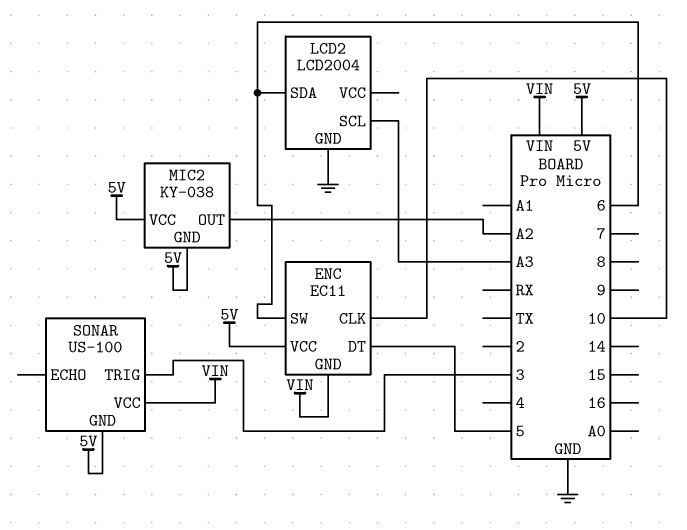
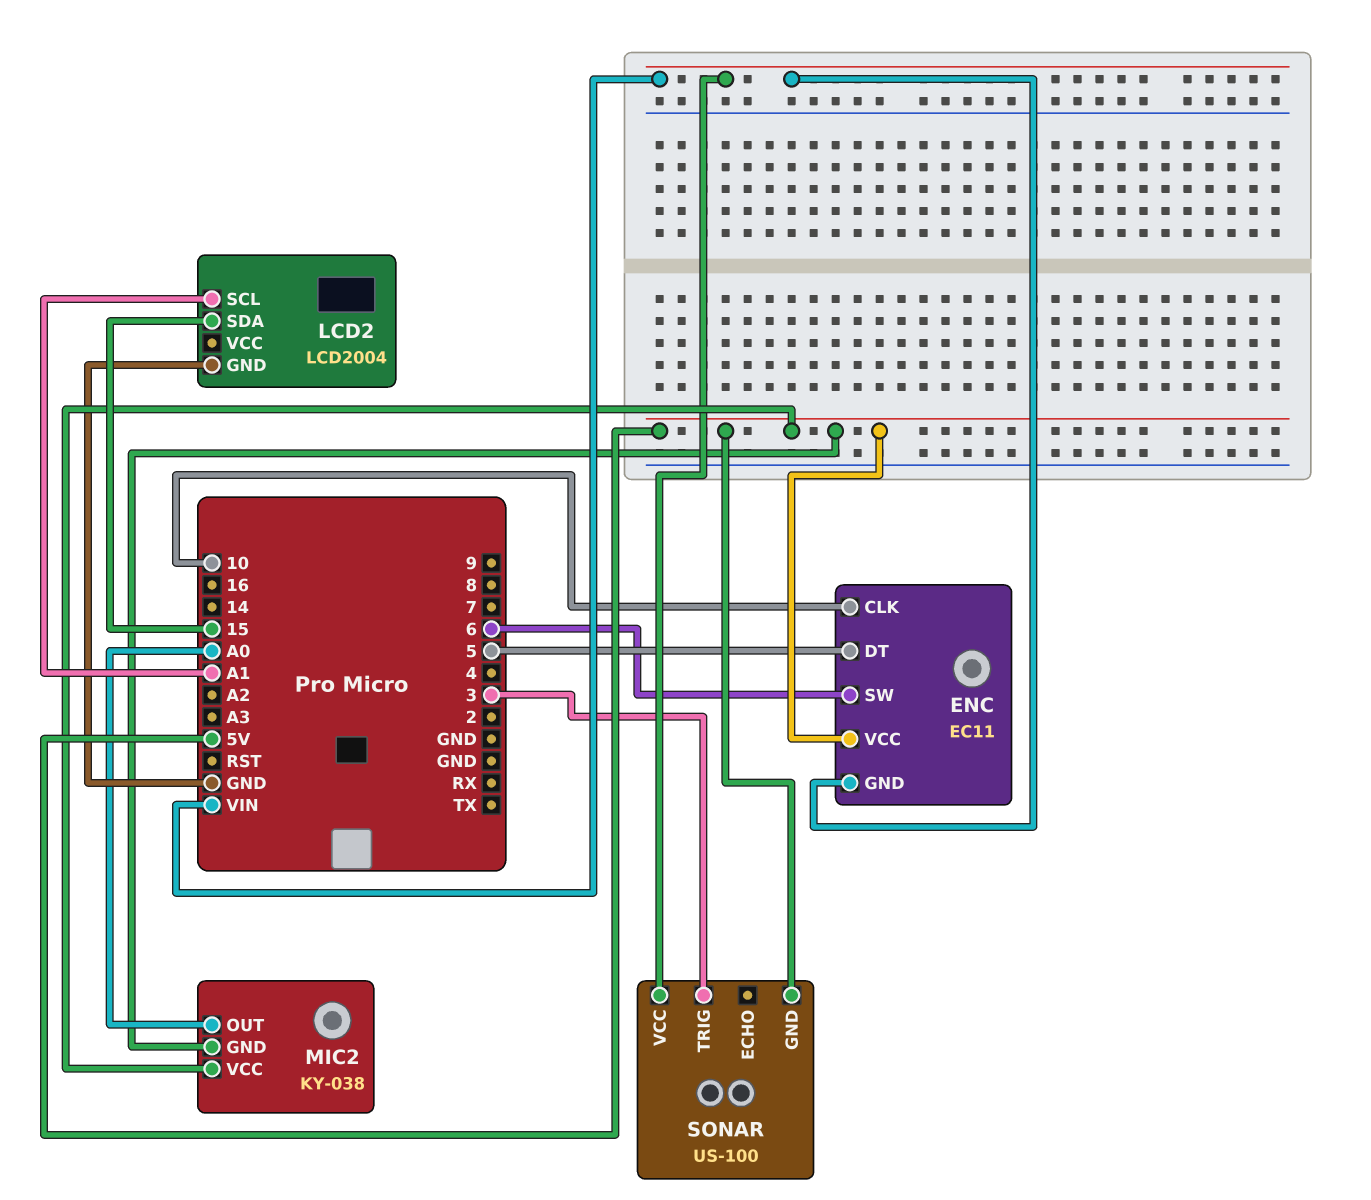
LCD2 pin SCL: A3 -> A1
LCD2 pin SDA: 6 -> 15
MIC2 pin OUT: A2 -> A0

